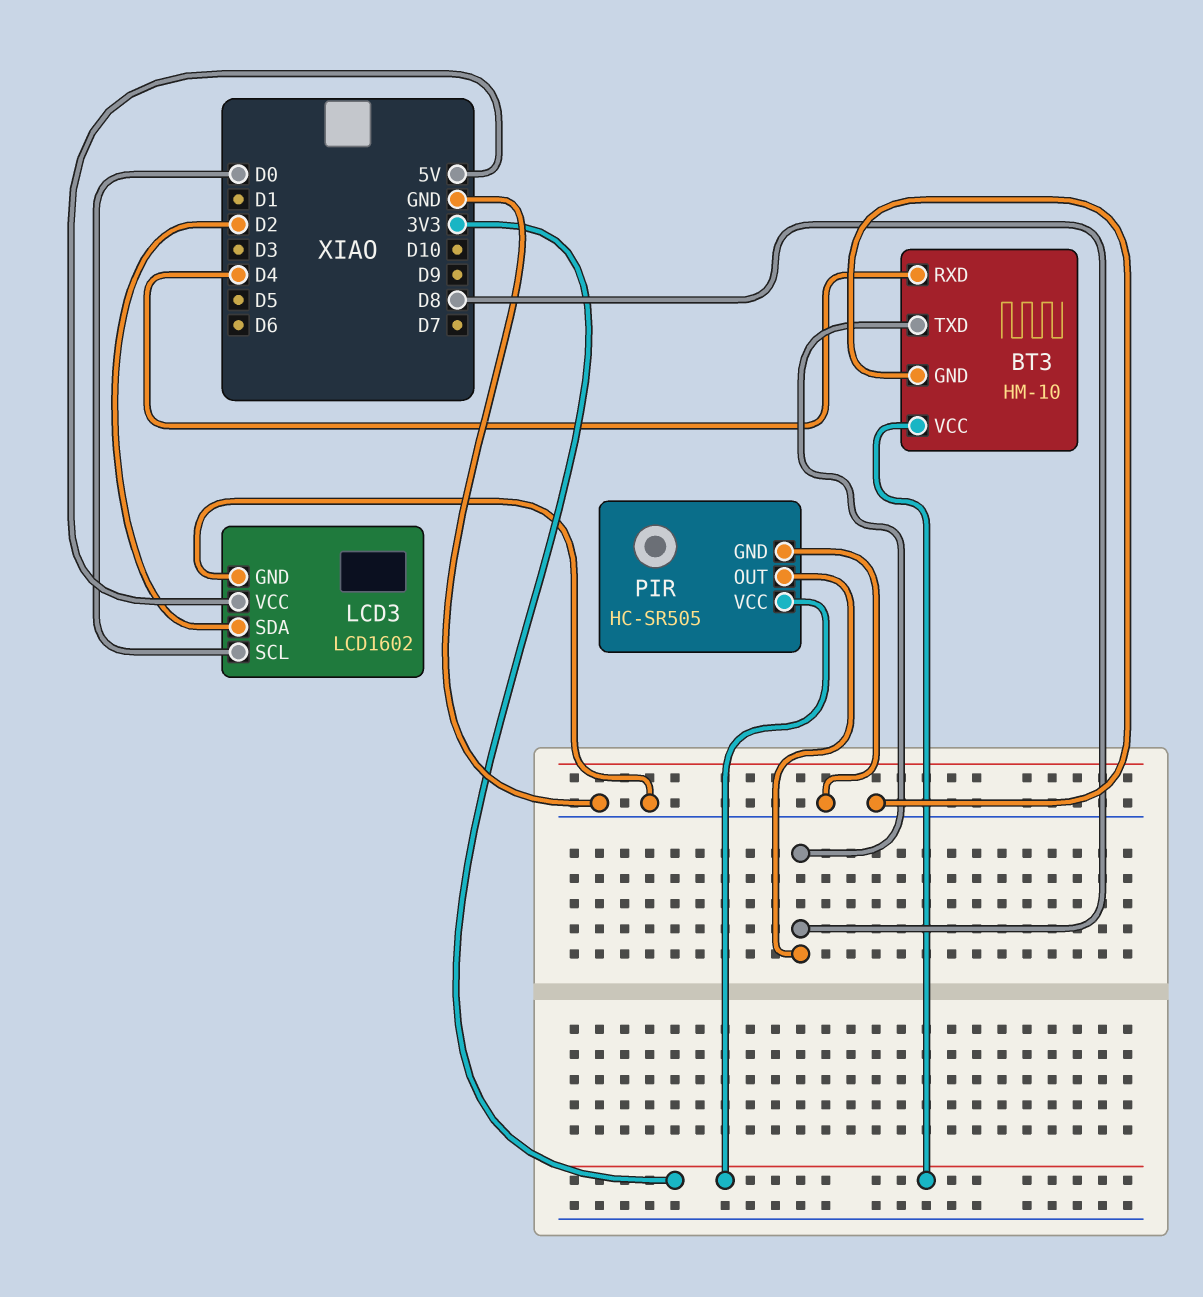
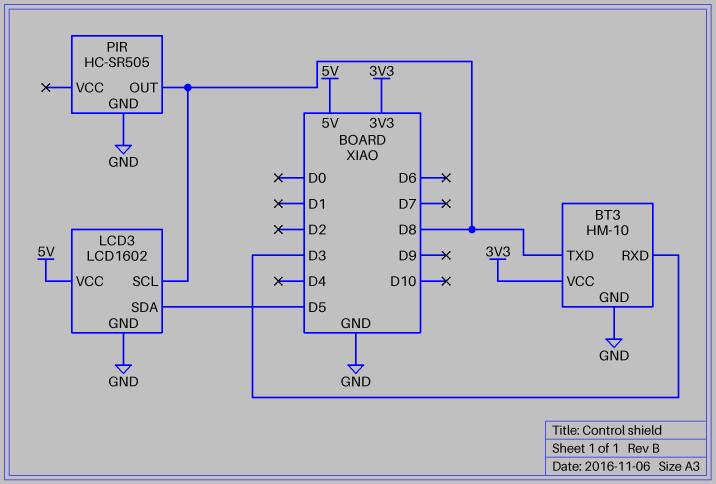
BT3 pin RXD: D4 -> D3
LCD3 pin SCL: D0 -> D8
LCD3 pin SDA: D2 -> D5
PIR pin VCC: 3V3 -> none

